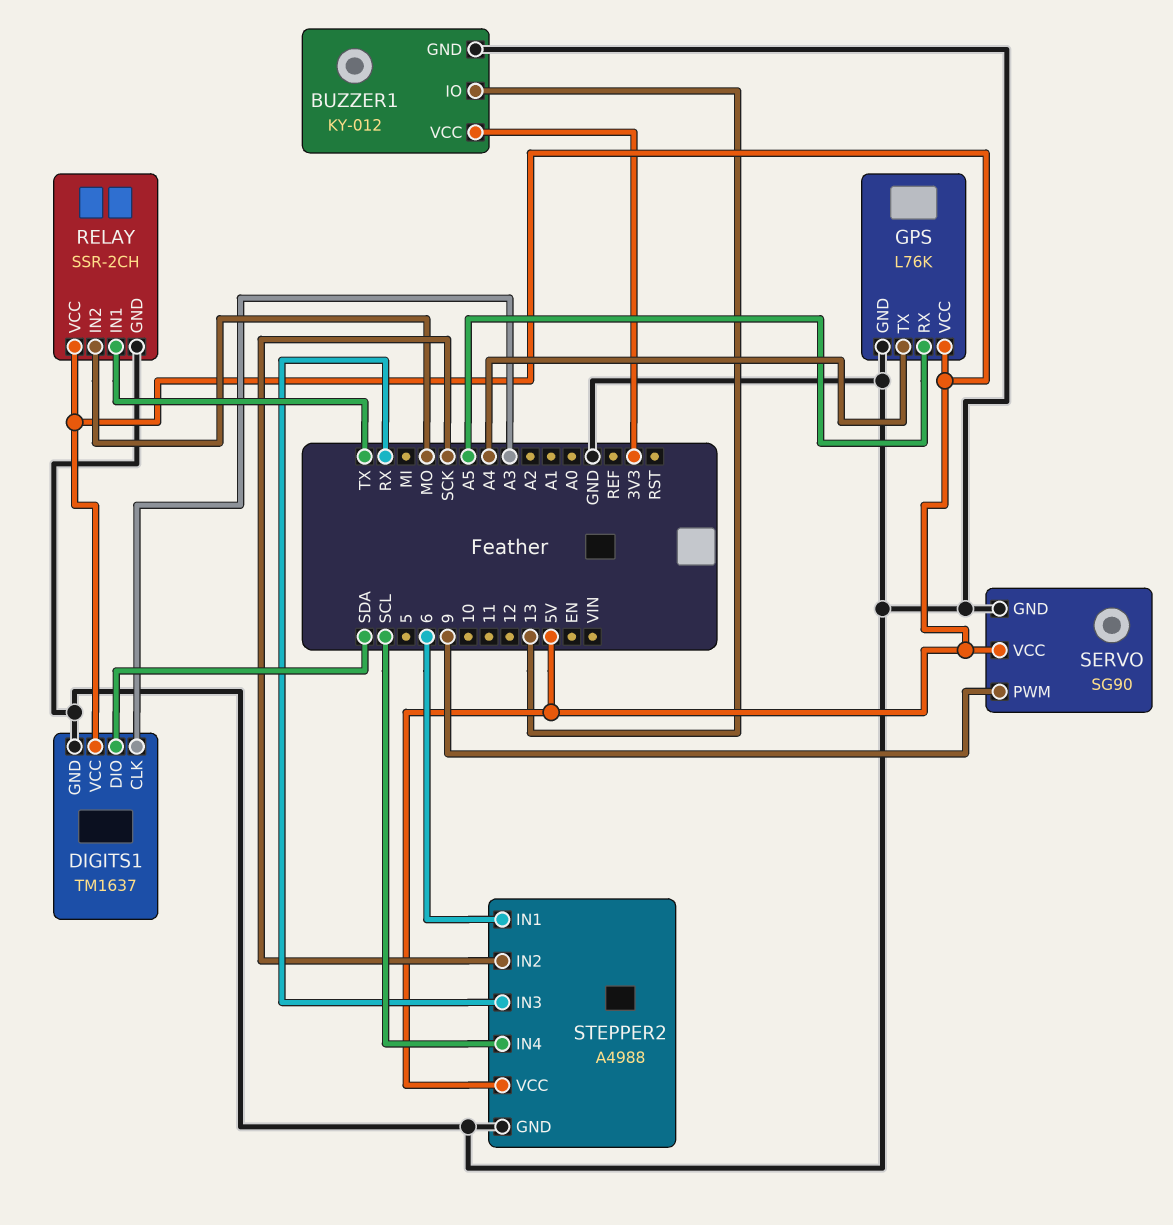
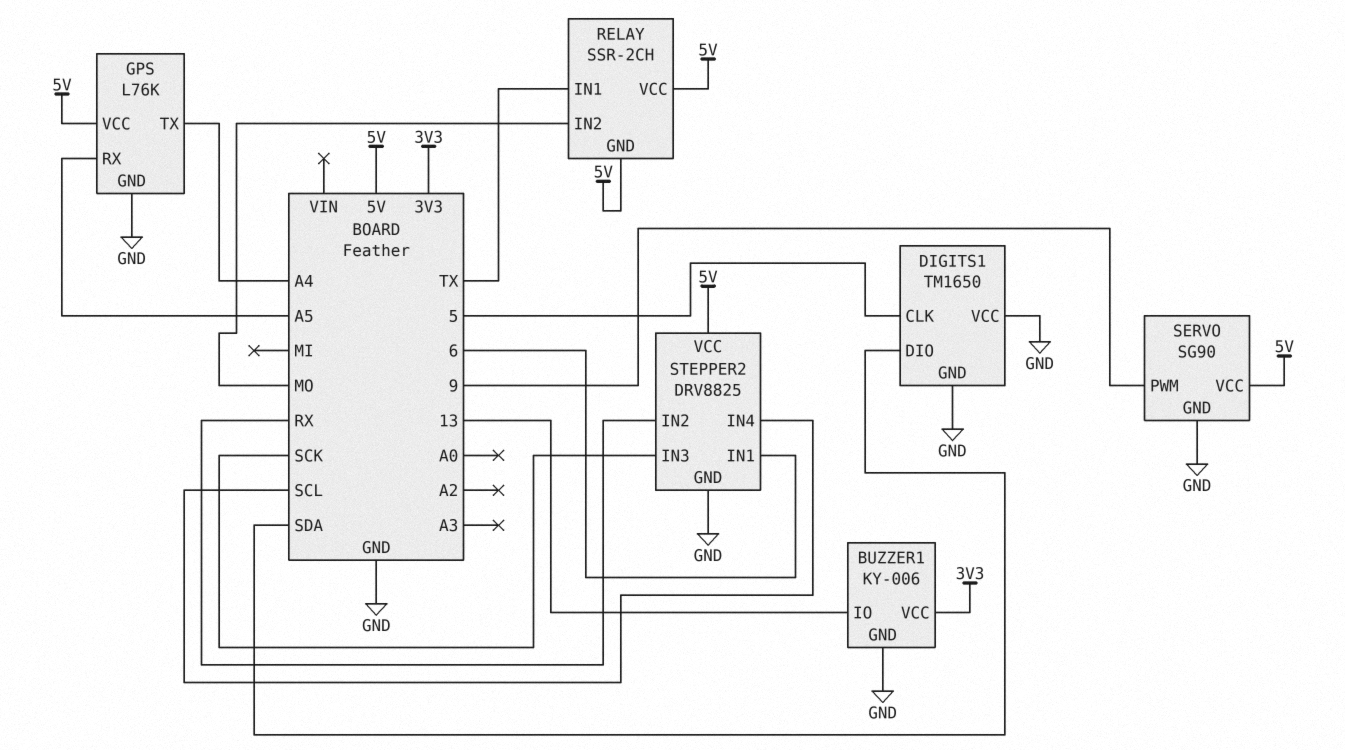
BUZZER1: KY-012 -> KY-006
DIGITS1: TM1637 -> TM1650
DIGITS1 pin CLK: A3 -> 5
DIGITS1 pin VCC: 5V -> GND
RELAY pin GND: GND -> 5V
STEPPER2: A4988 -> DRV8825
STEPPER2 pin IN2: SCK -> RX
STEPPER2 pin IN3: RX -> SCK

